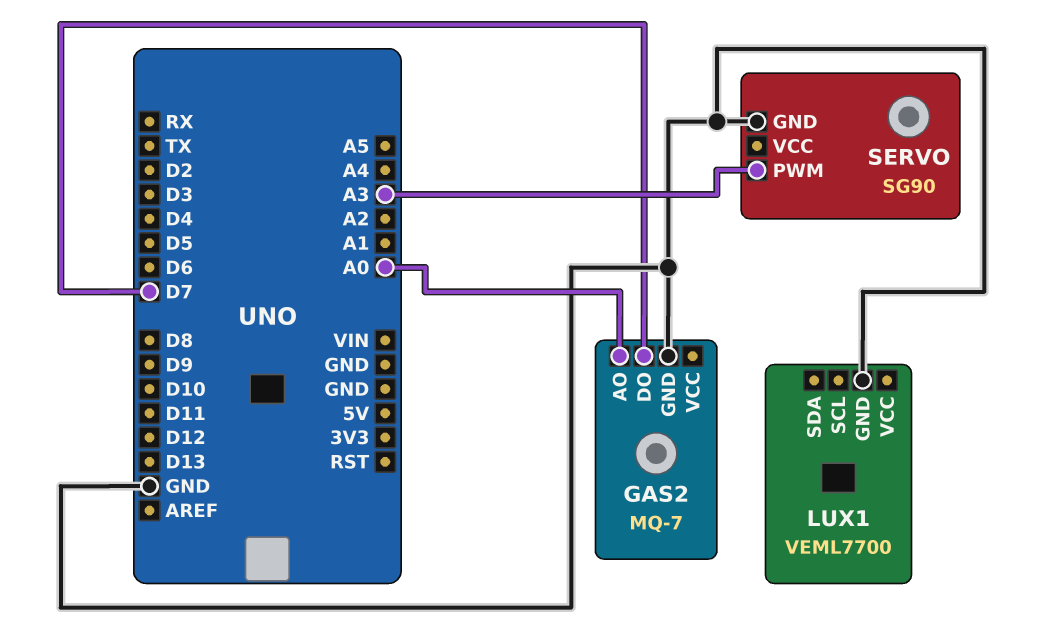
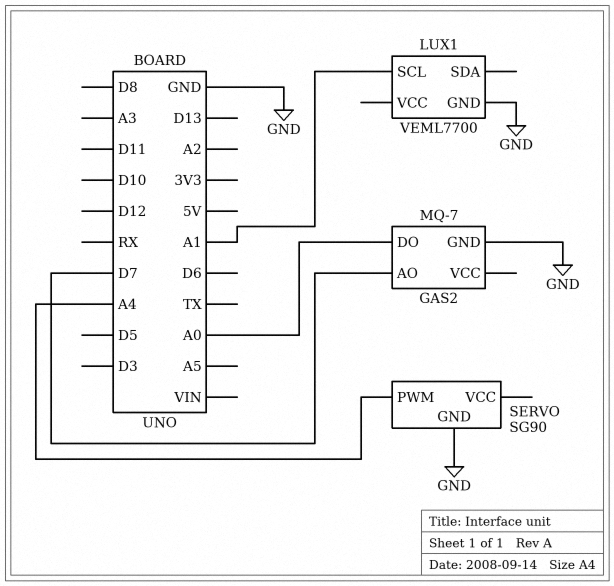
GAS2 pin AO: A0 -> D7
GAS2 pin DO: D7 -> A0
LUX1 pin SCL: none -> A1
SERVO pin PWM: A3 -> A4

